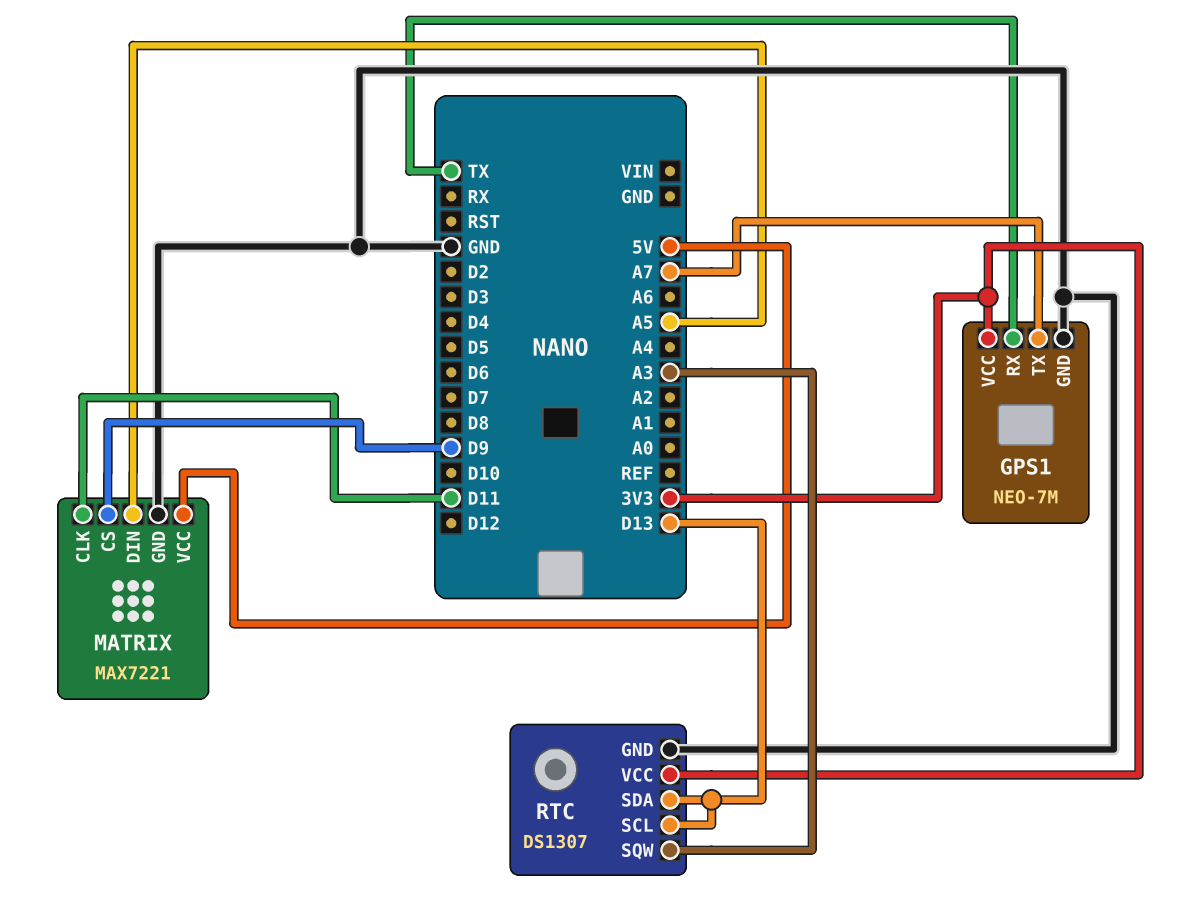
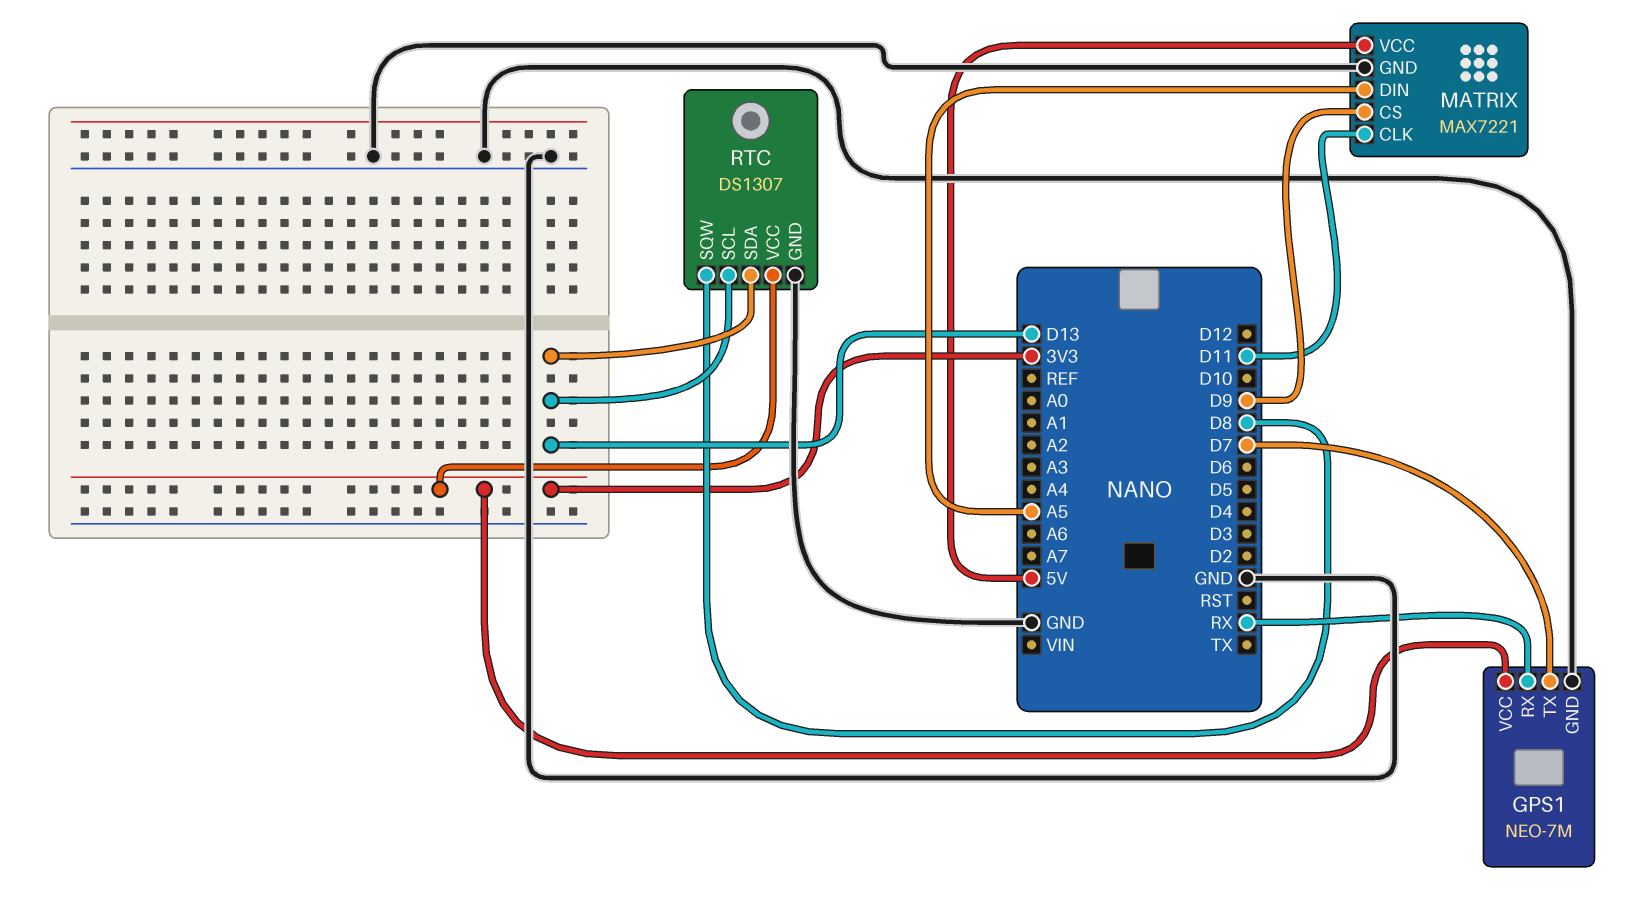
GPS1 pin RX: TX -> RX
GPS1 pin TX: A7 -> D7
RTC pin SQW: A3 -> D8

